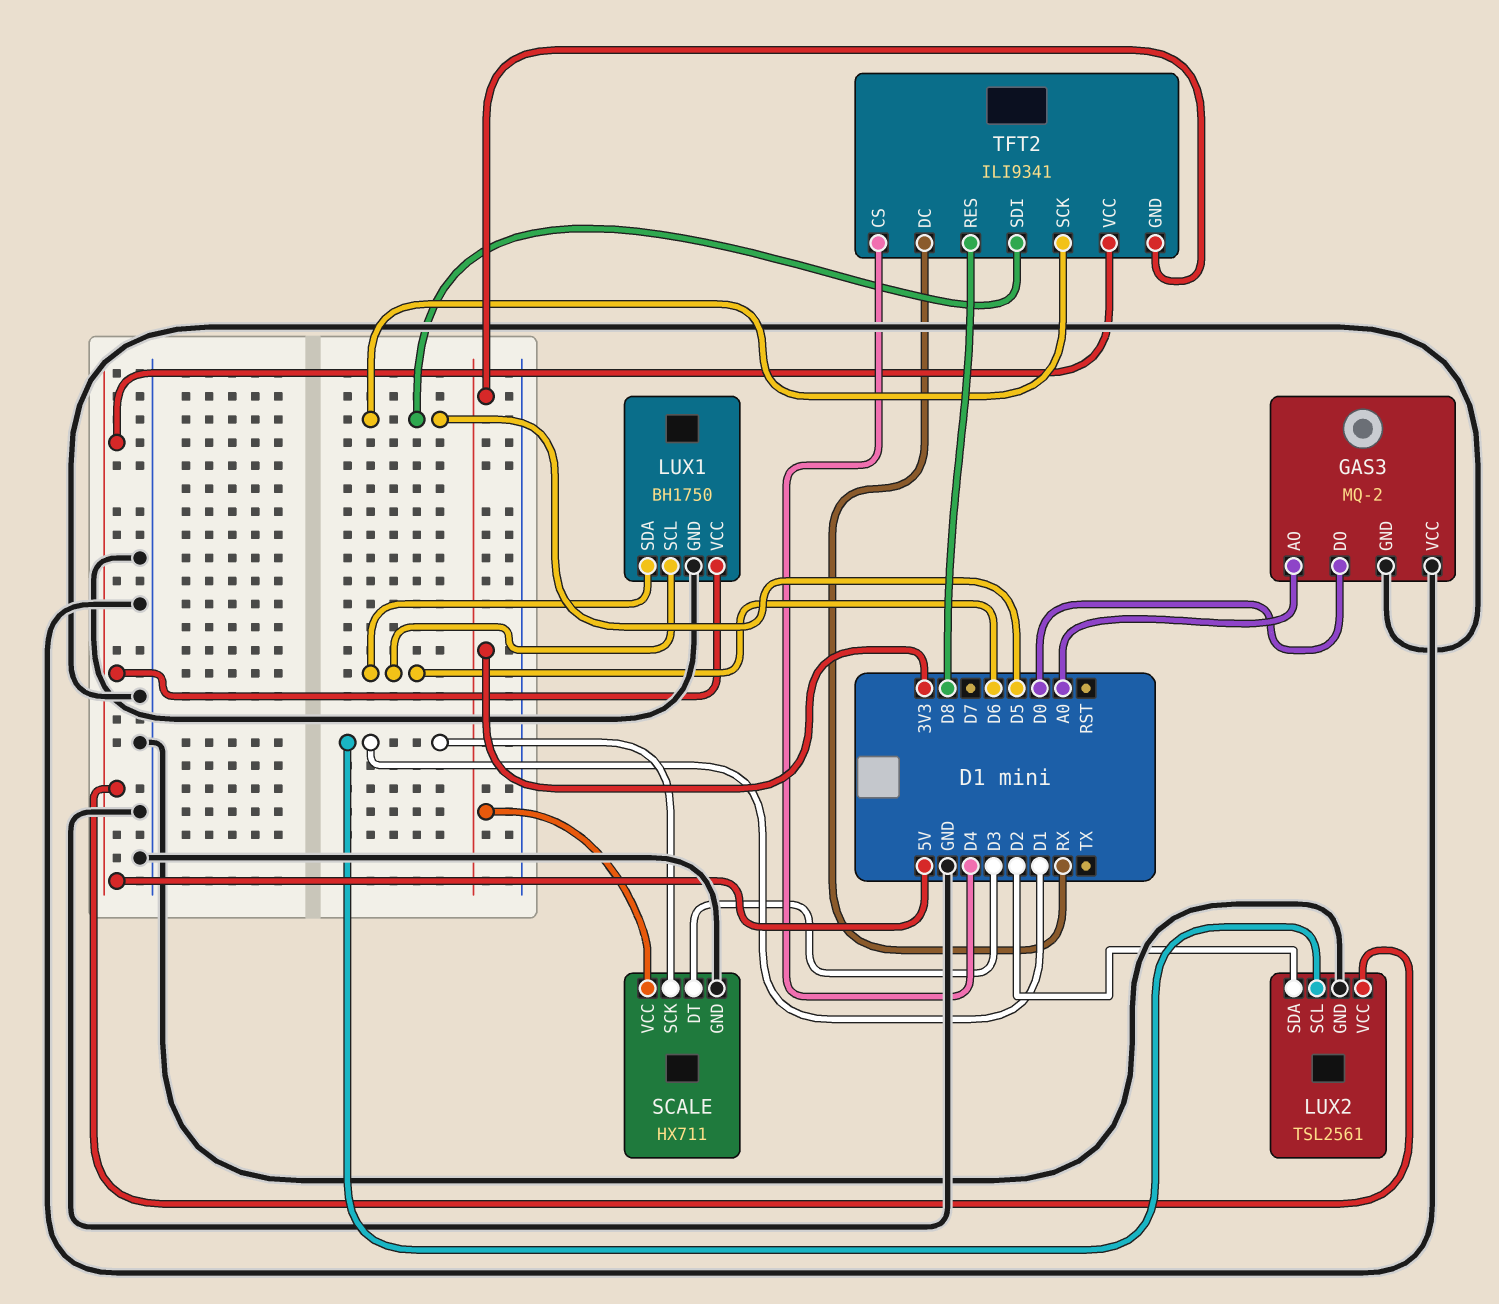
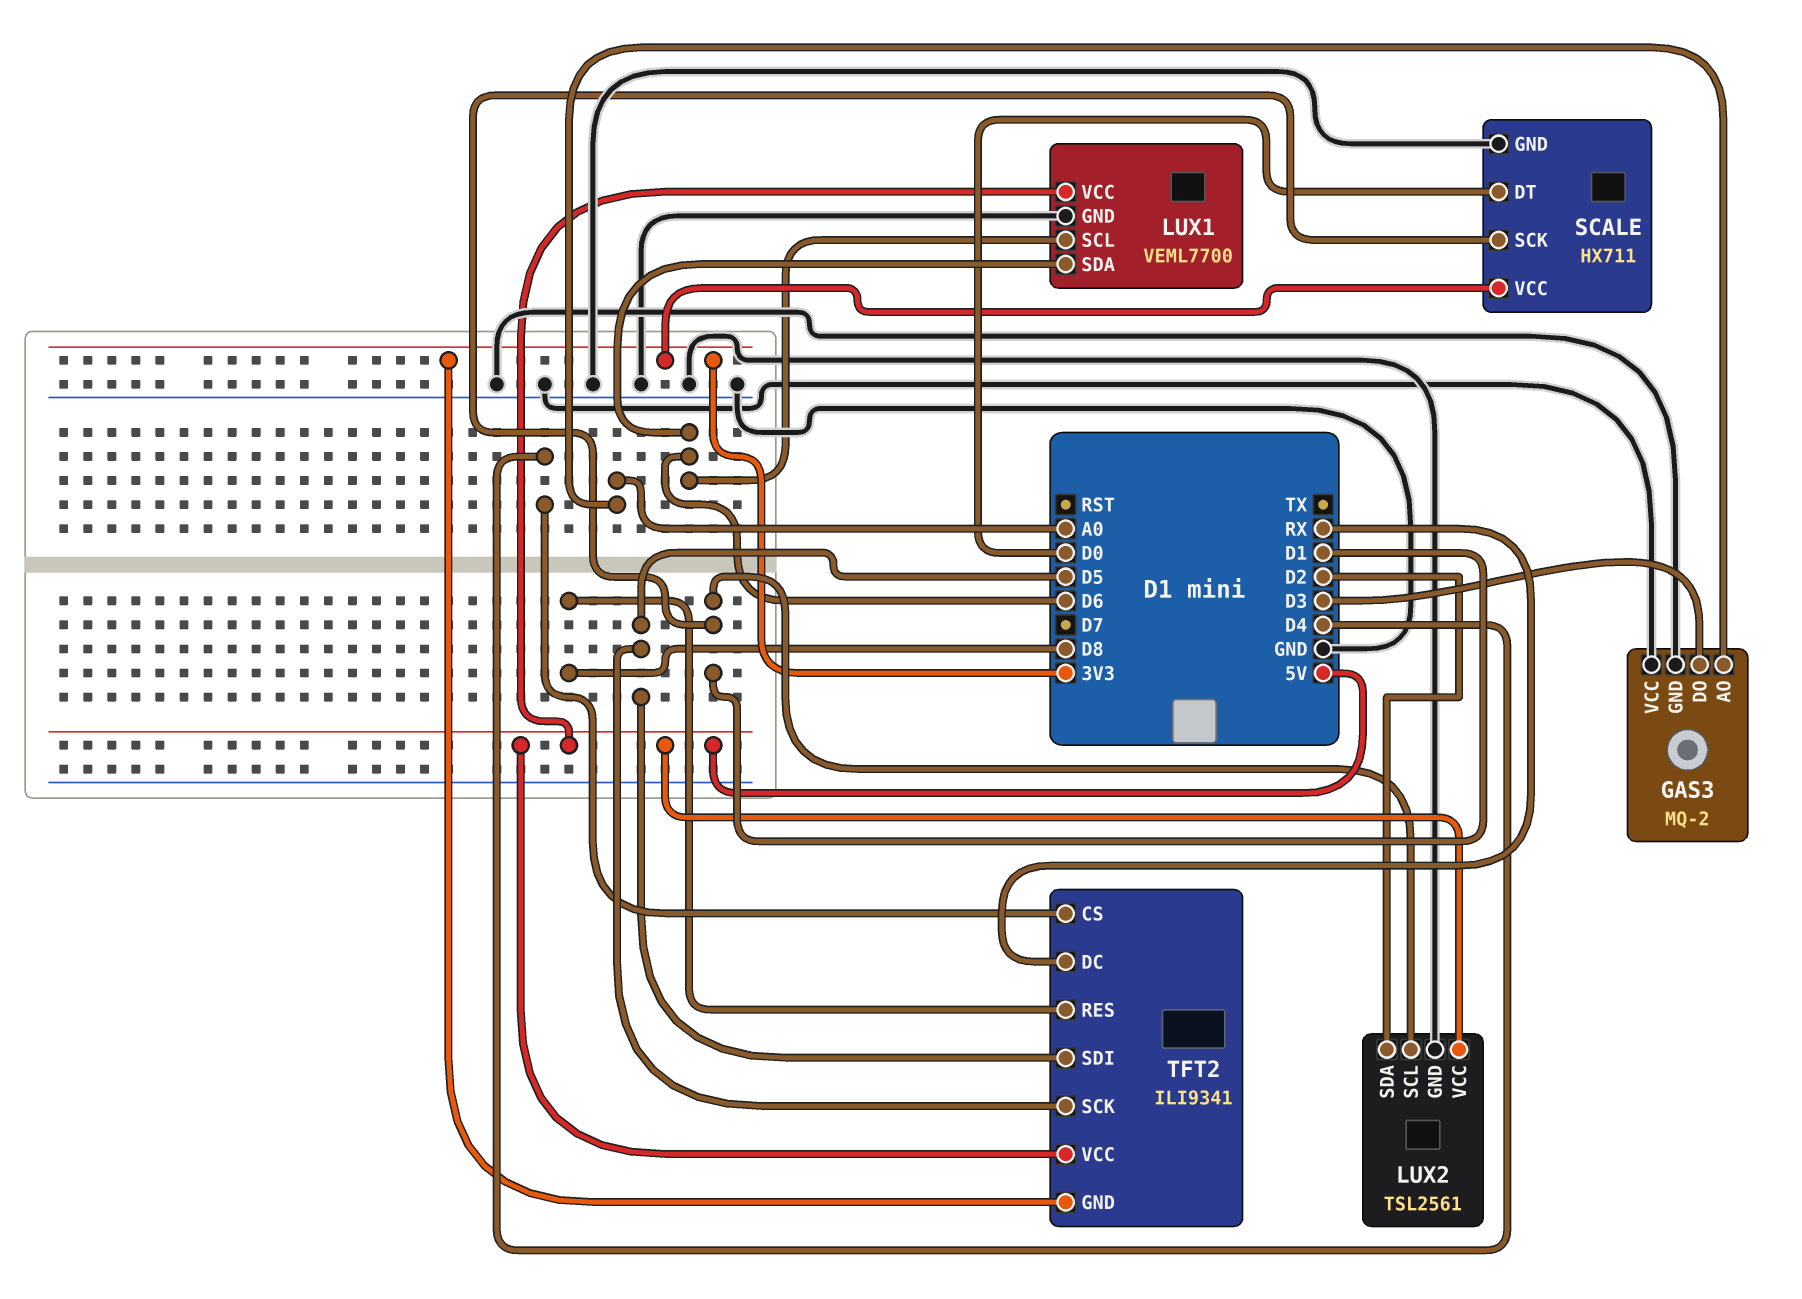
GAS3 pin DO: D0 -> D3
LUX1: BH1750 -> VEML7700
SCALE pin DT: D3 -> D0

